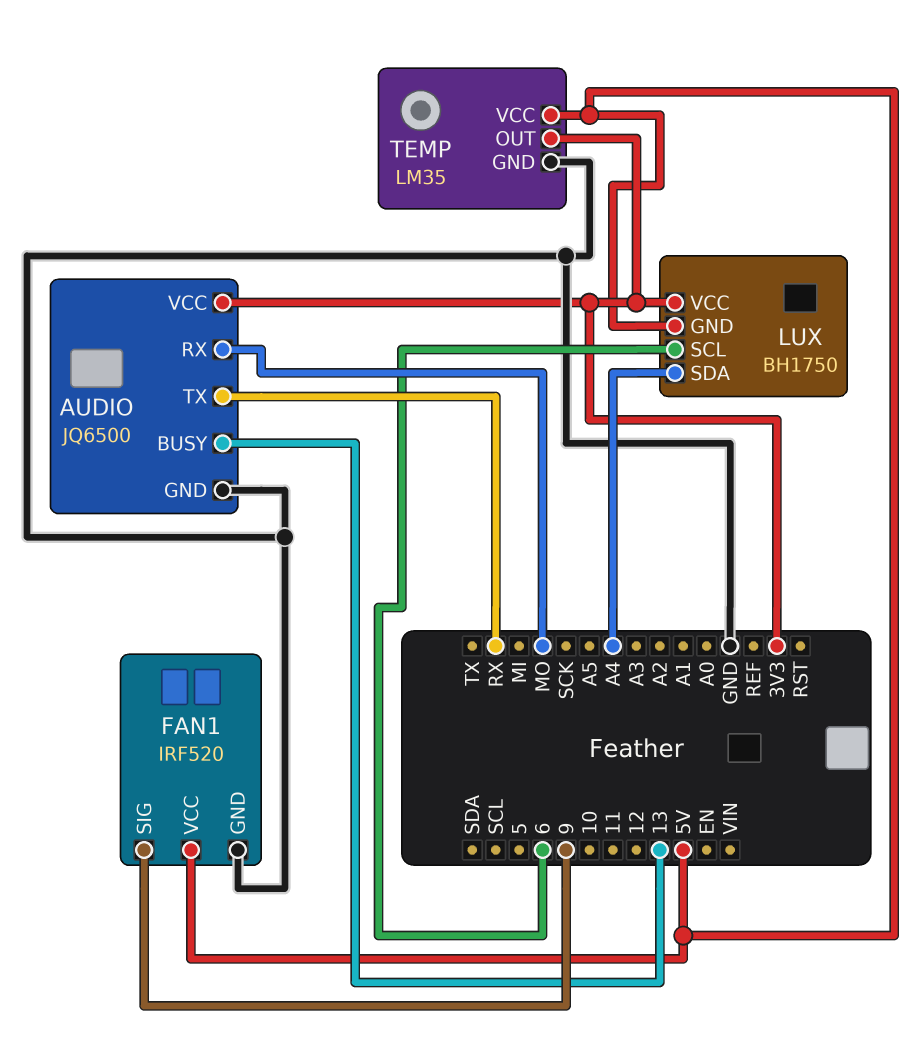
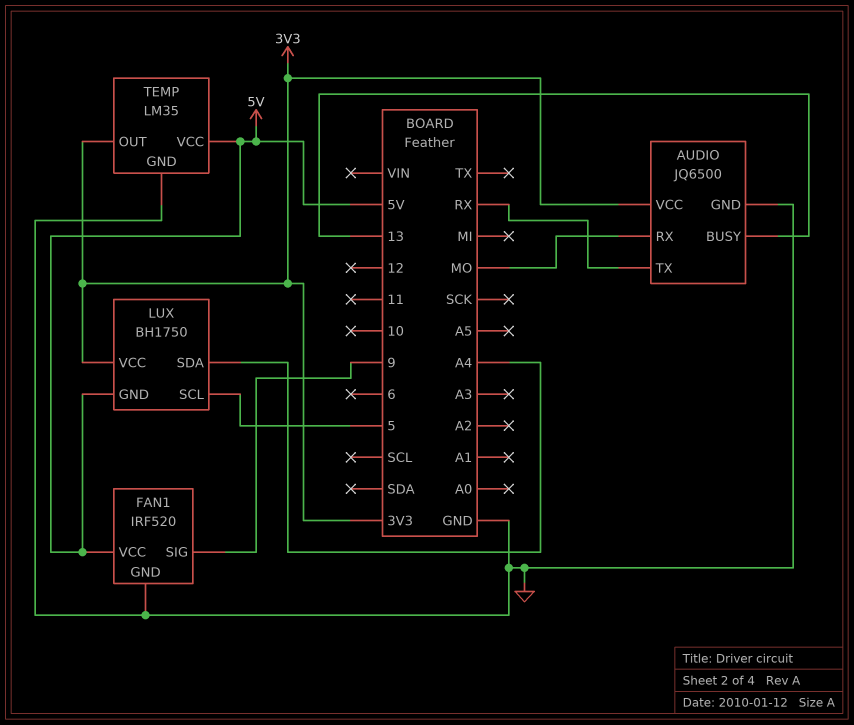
LUX pin SCL: 6 -> 5

